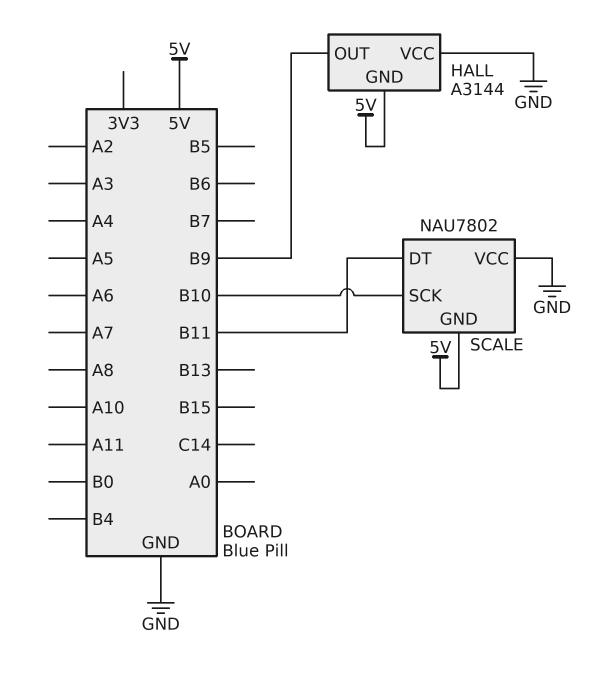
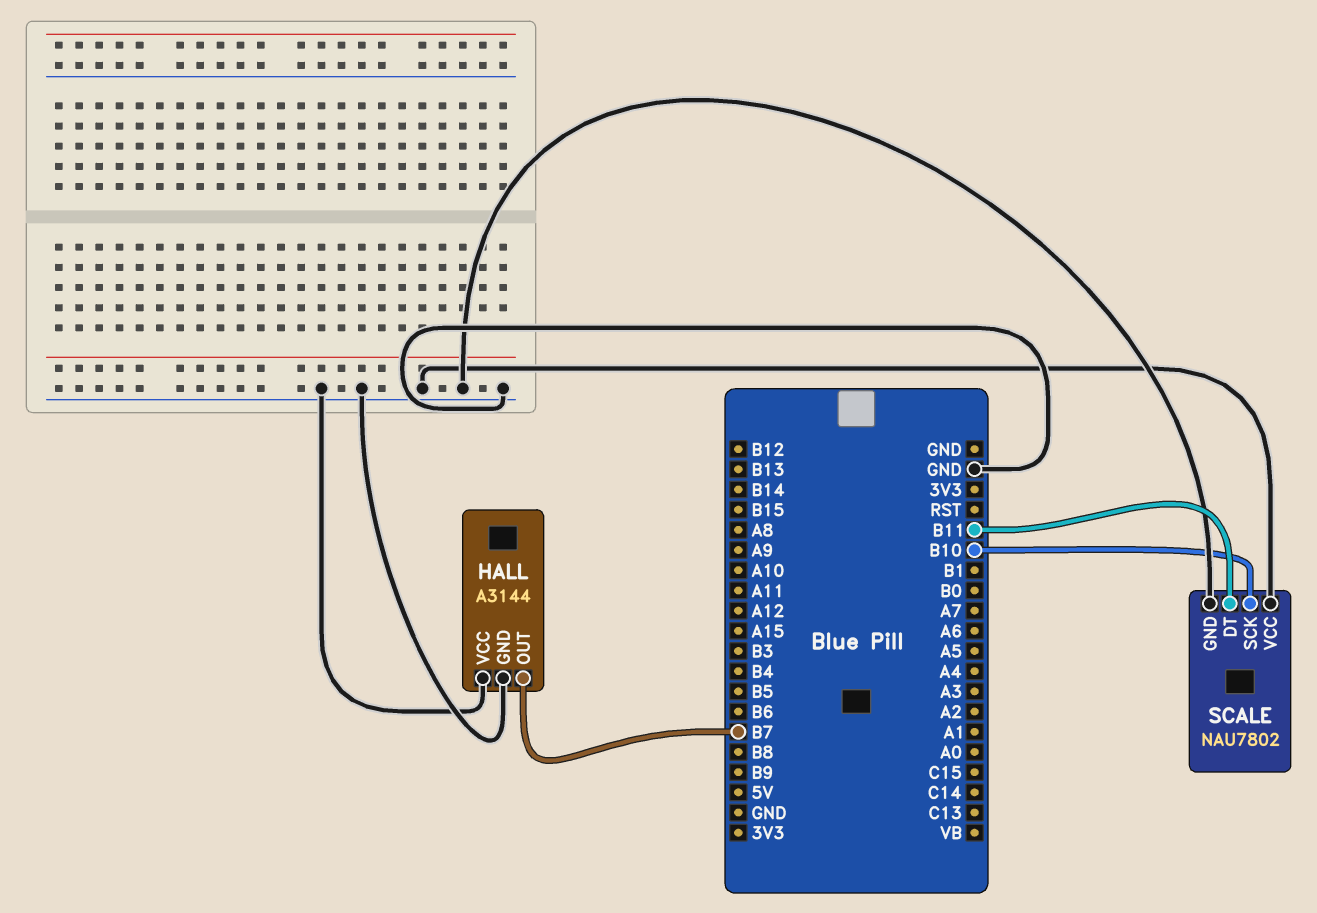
HALL pin GND: 5V -> GND
HALL pin OUT: B9 -> B7
SCALE pin GND: 5V -> GND

